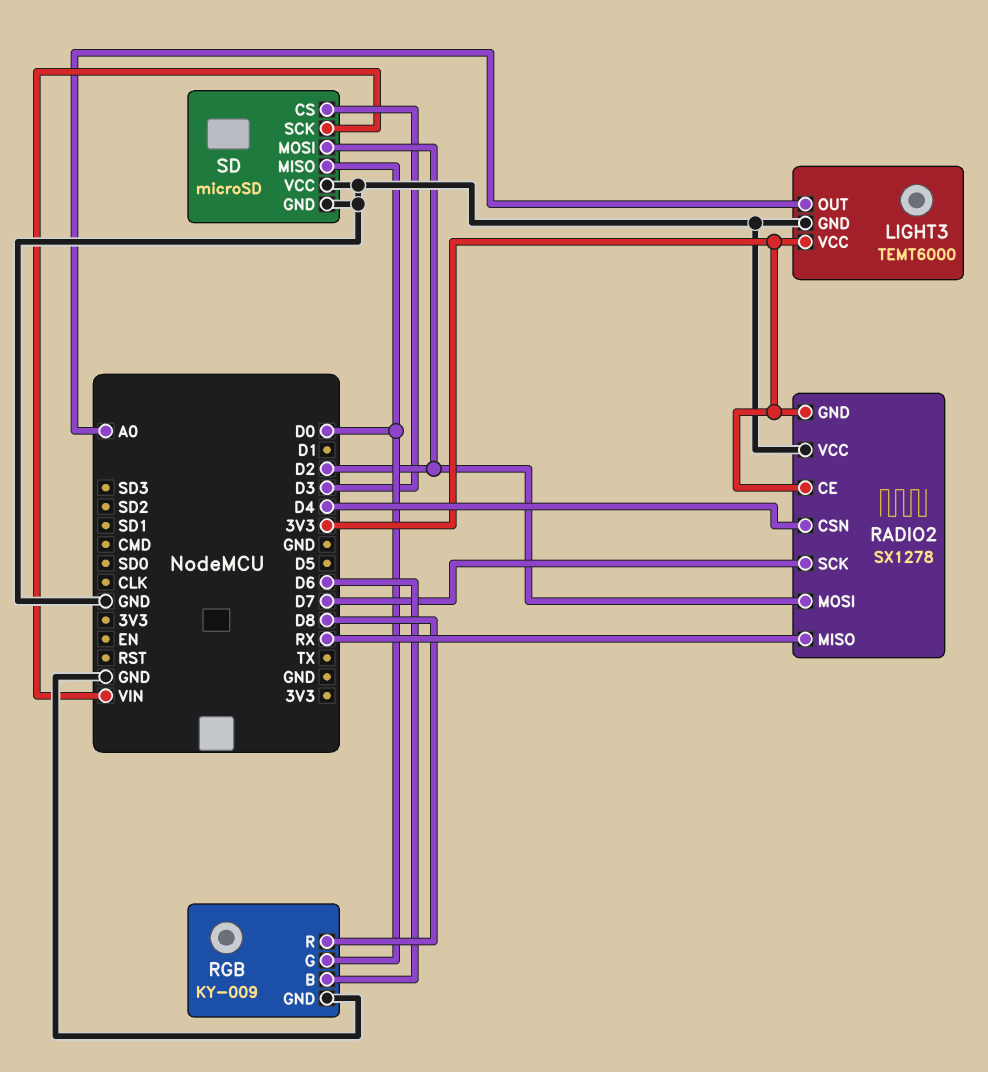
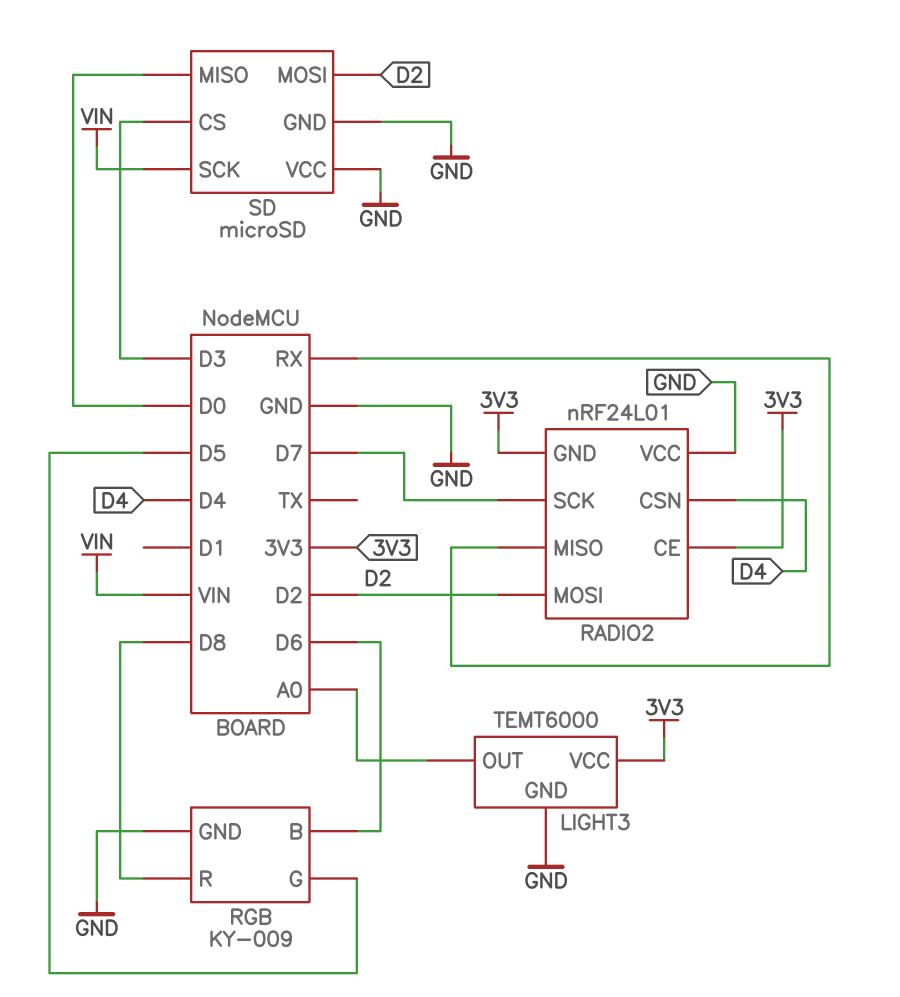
RADIO2: SX1278 -> nRF24L01
RGB pin G: D0 -> D5

